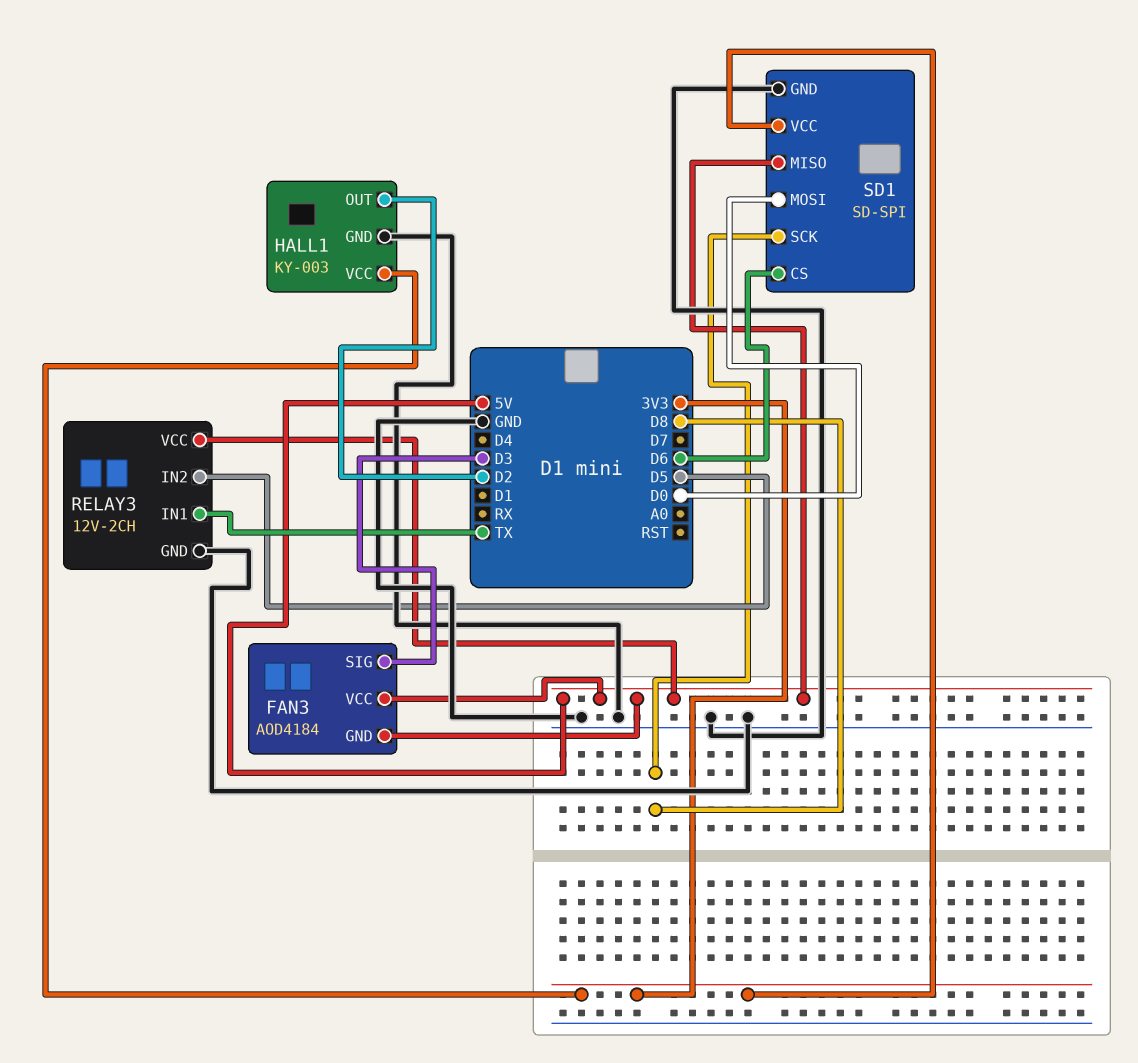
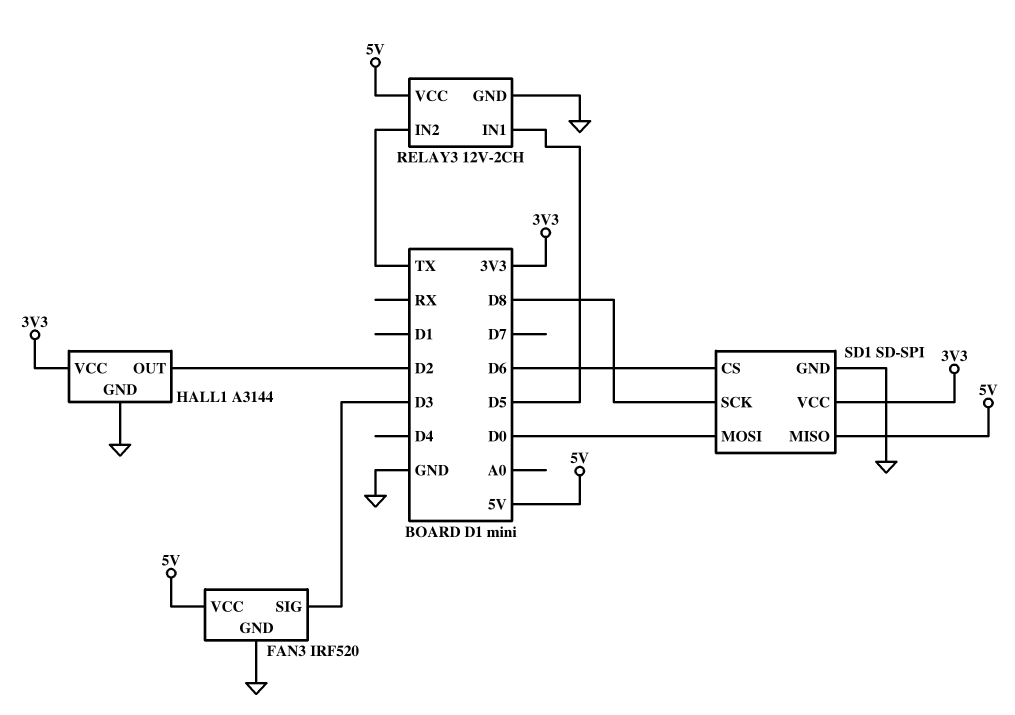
FAN3: AOD4184 -> IRF520
FAN3 pin GND: 5V -> GND
HALL1: KY-003 -> A3144
RELAY3 pin IN1: TX -> D5
RELAY3 pin IN2: D5 -> TX

